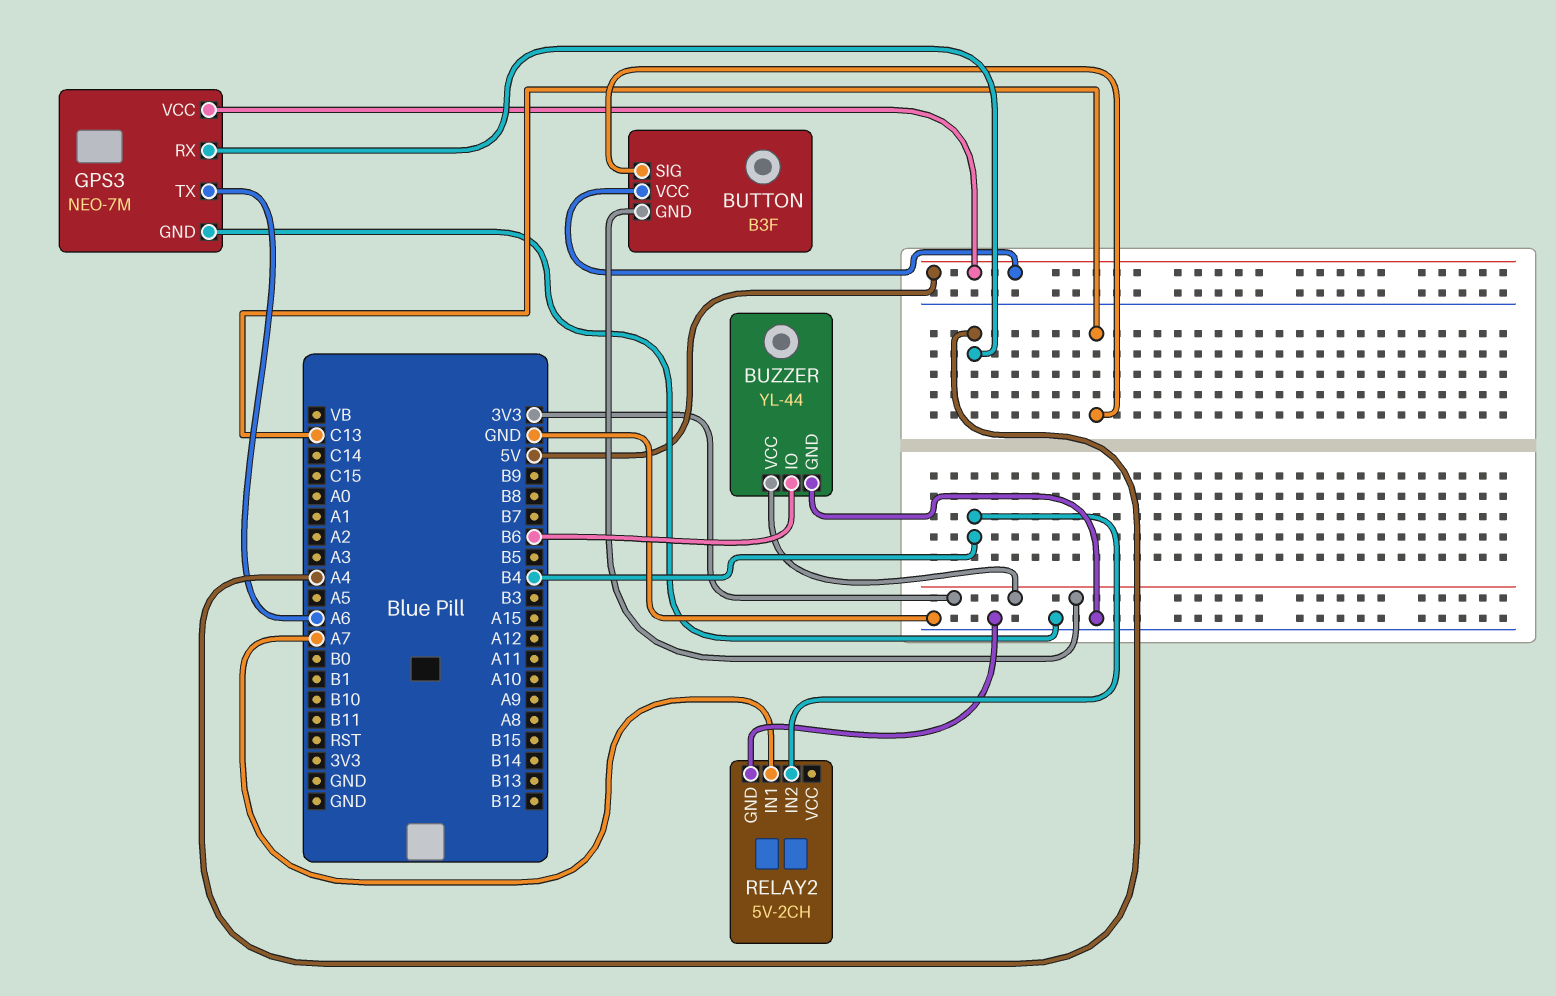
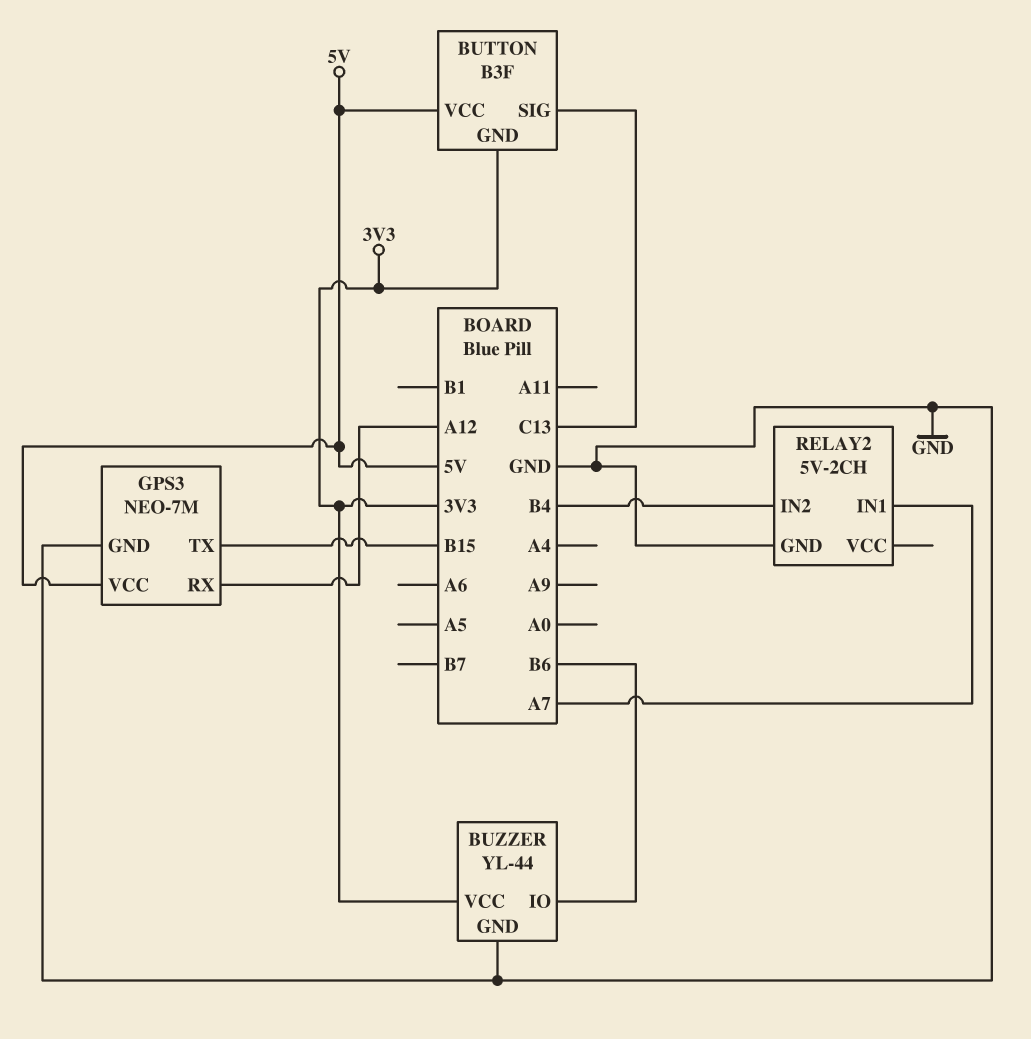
GPS3 pin RX: A4 -> A12
GPS3 pin TX: A6 -> B15

